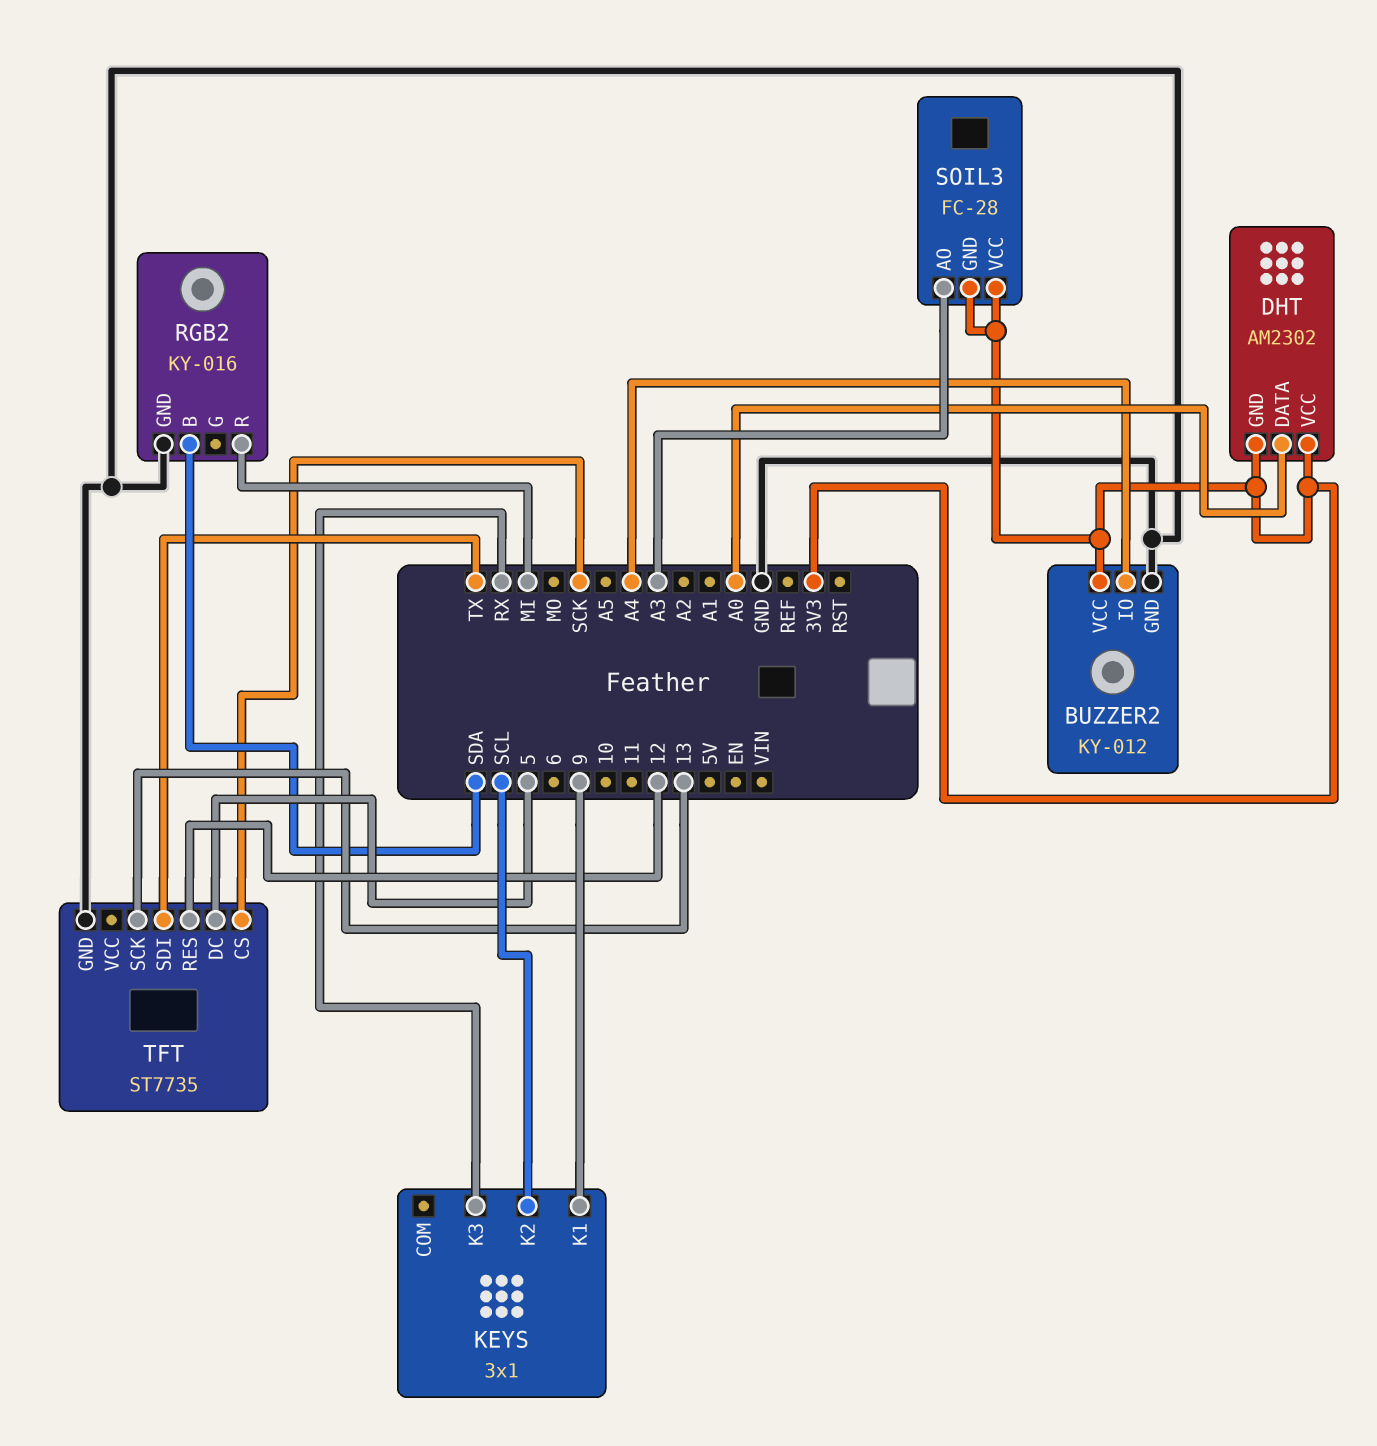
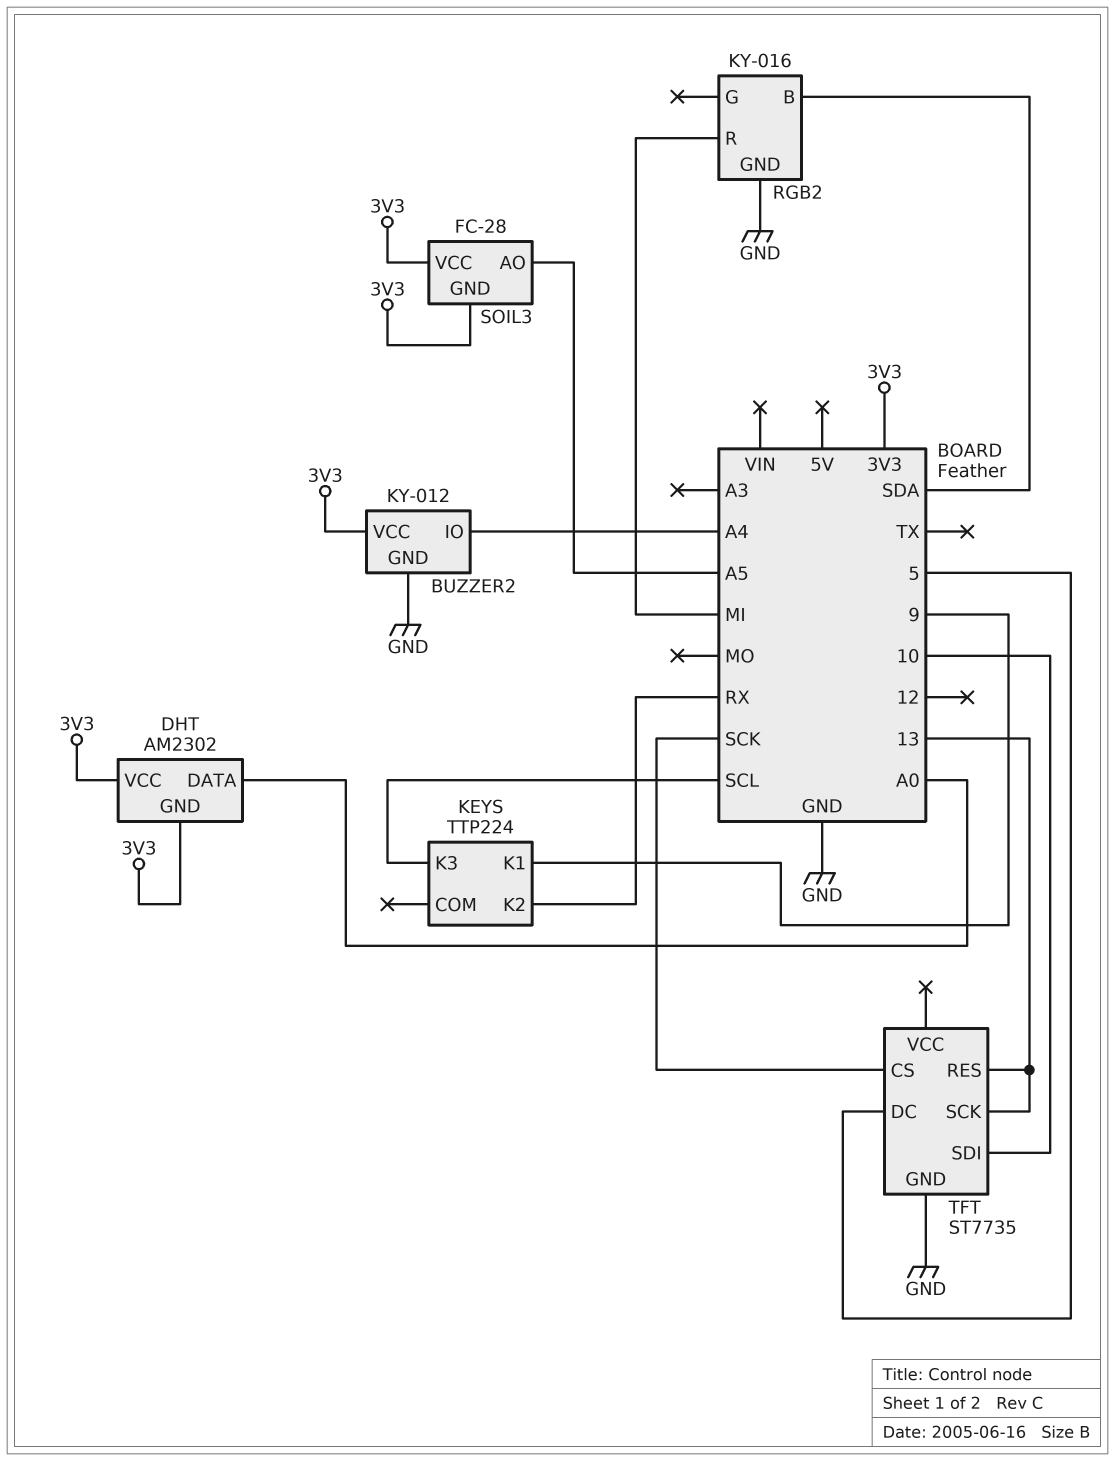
KEYS: 3x1 -> TTP224
KEYS pin K2: SCL -> RX
KEYS pin K3: RX -> SCL
SOIL3 pin AO: A3 -> A5
TFT pin RES: 12 -> 13
TFT pin SDI: TX -> 10

